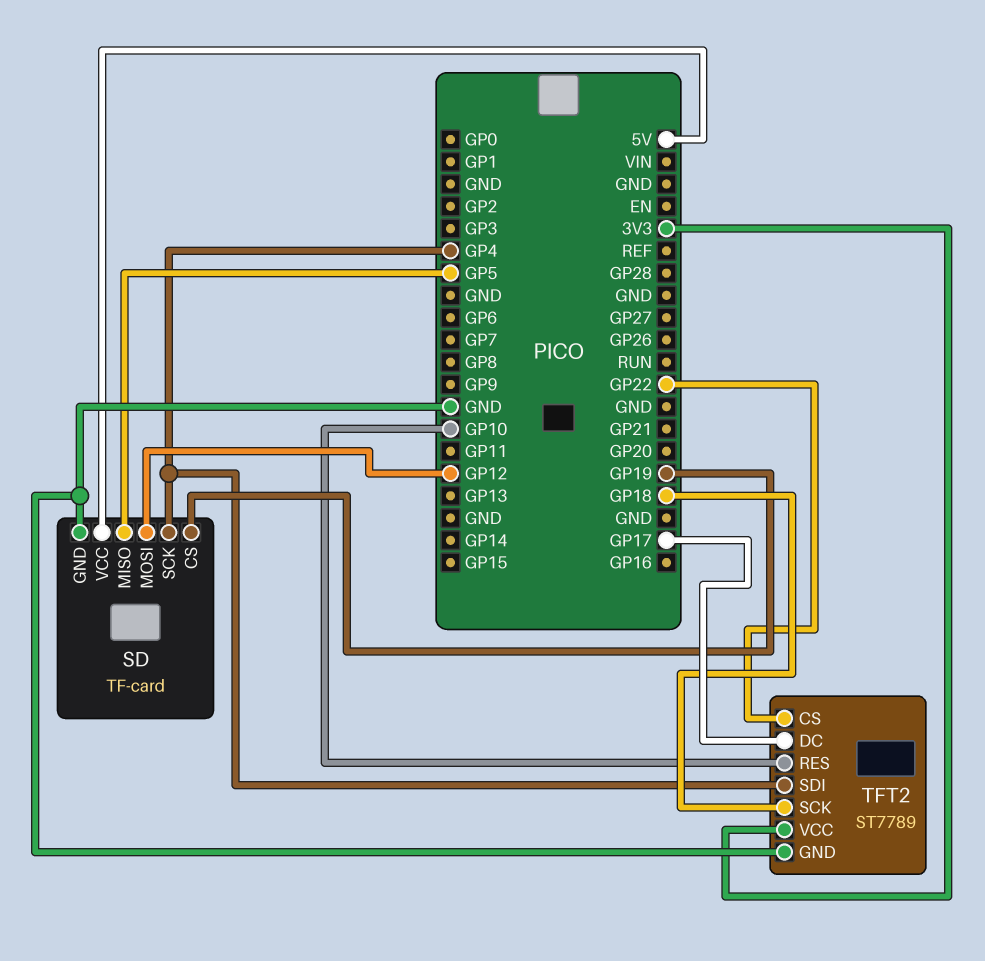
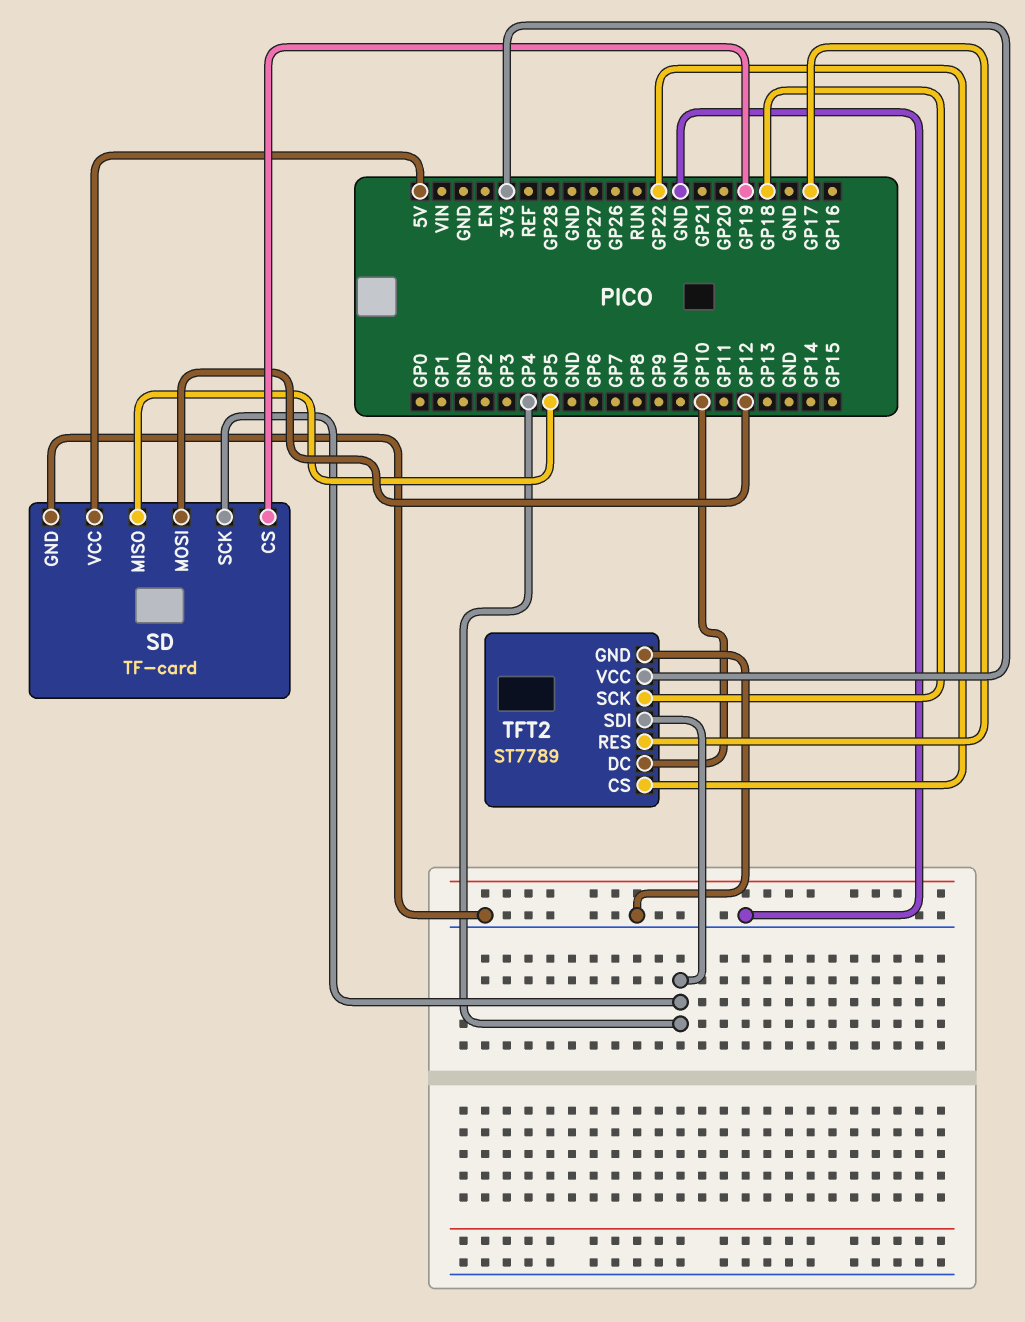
TFT2 pin DC: GP17 -> GP10
TFT2 pin RES: GP10 -> GP17

